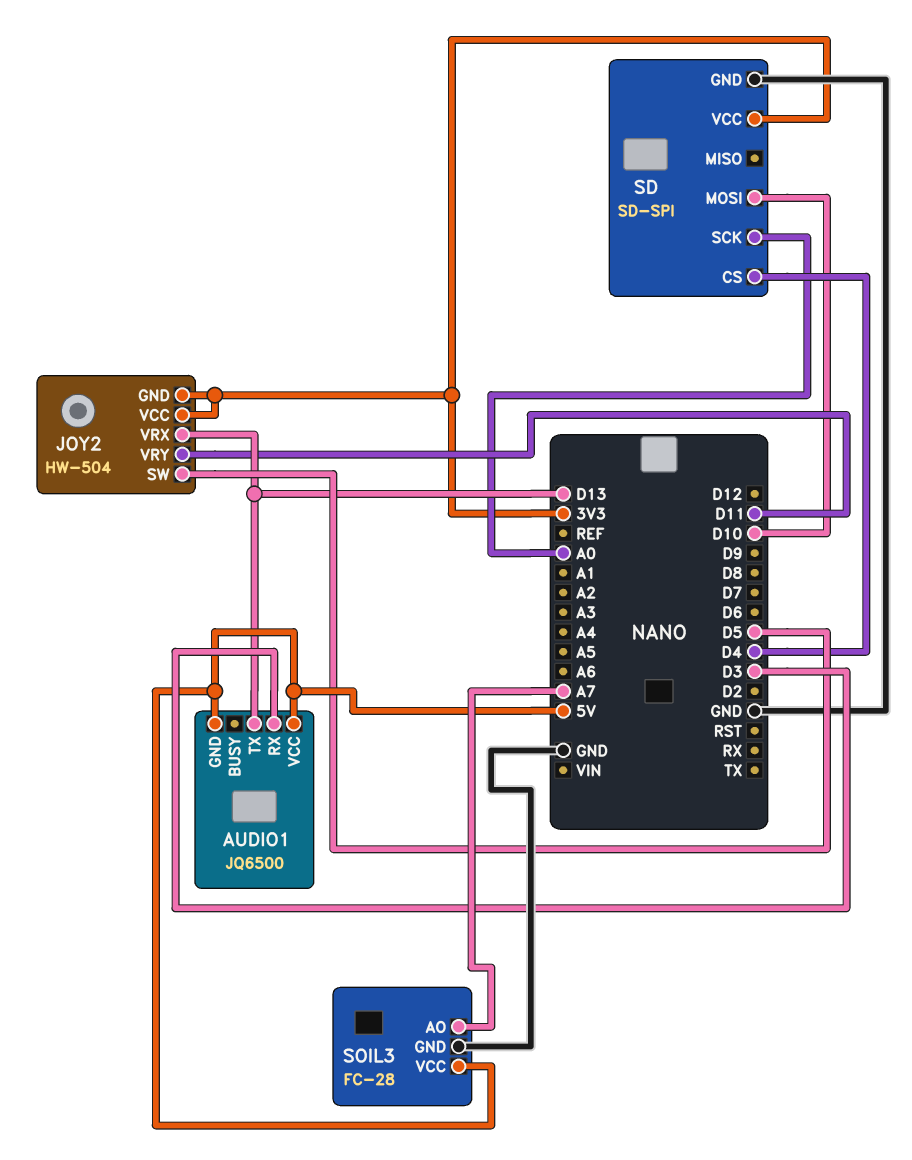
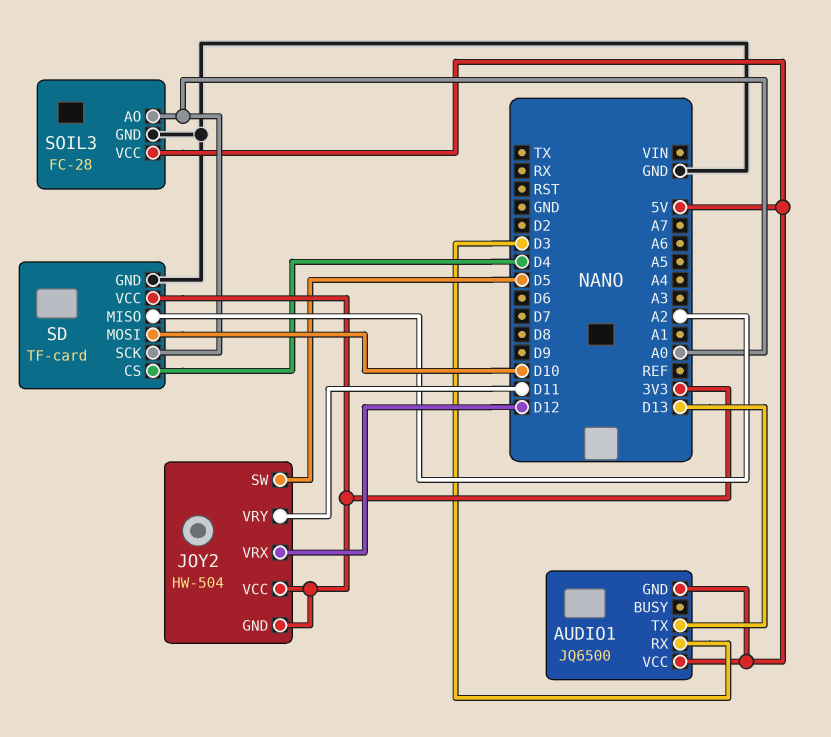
JOY2 pin VRX: D13 -> D12
SD: SD-SPI -> TF-card
SD pin MISO: none -> A2
SOIL3 pin AO: A7 -> A0

